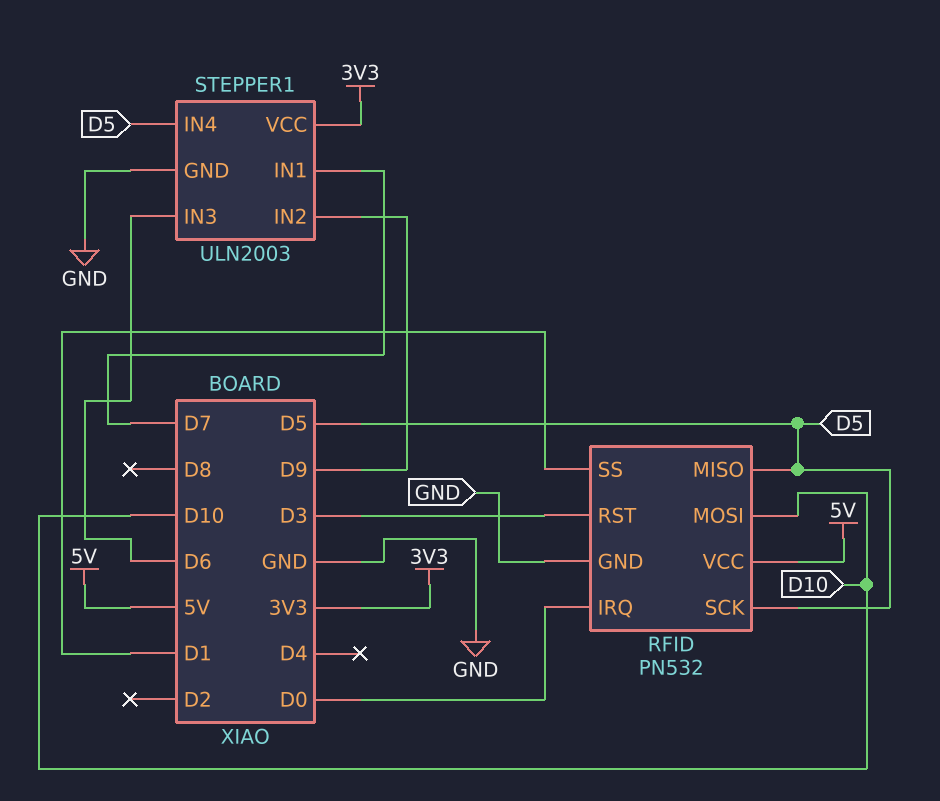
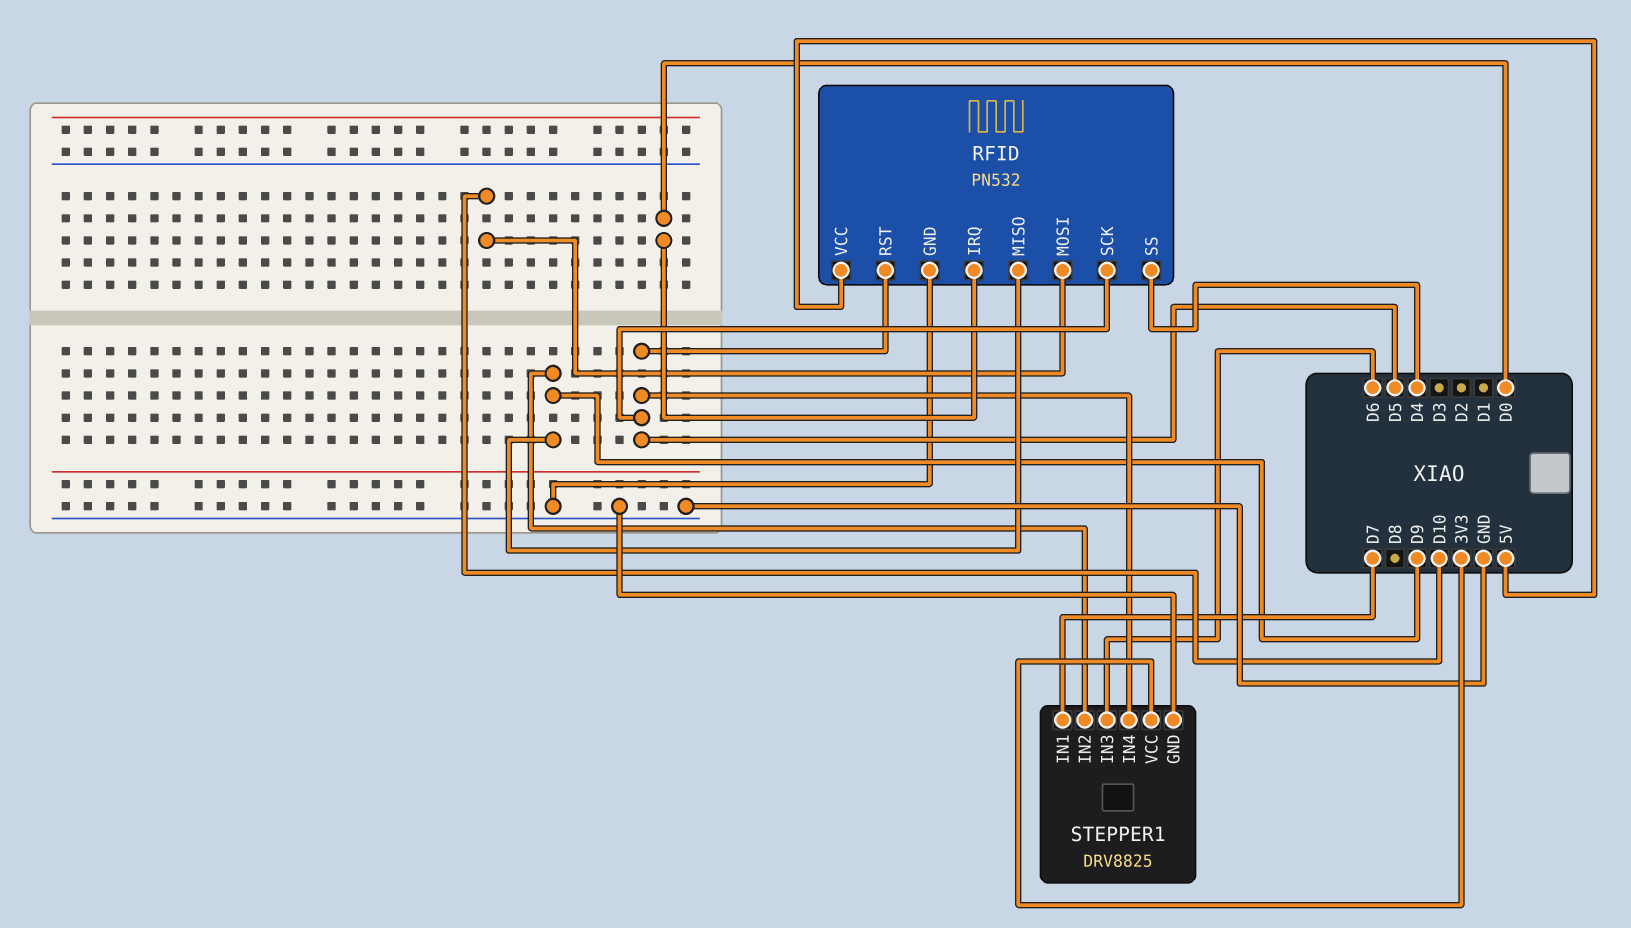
RFID pin MISO: D5 -> D9
RFID pin RST: D3 -> D5
RFID pin SS: D1 -> D4
STEPPER1: ULN2003 -> DRV8825

